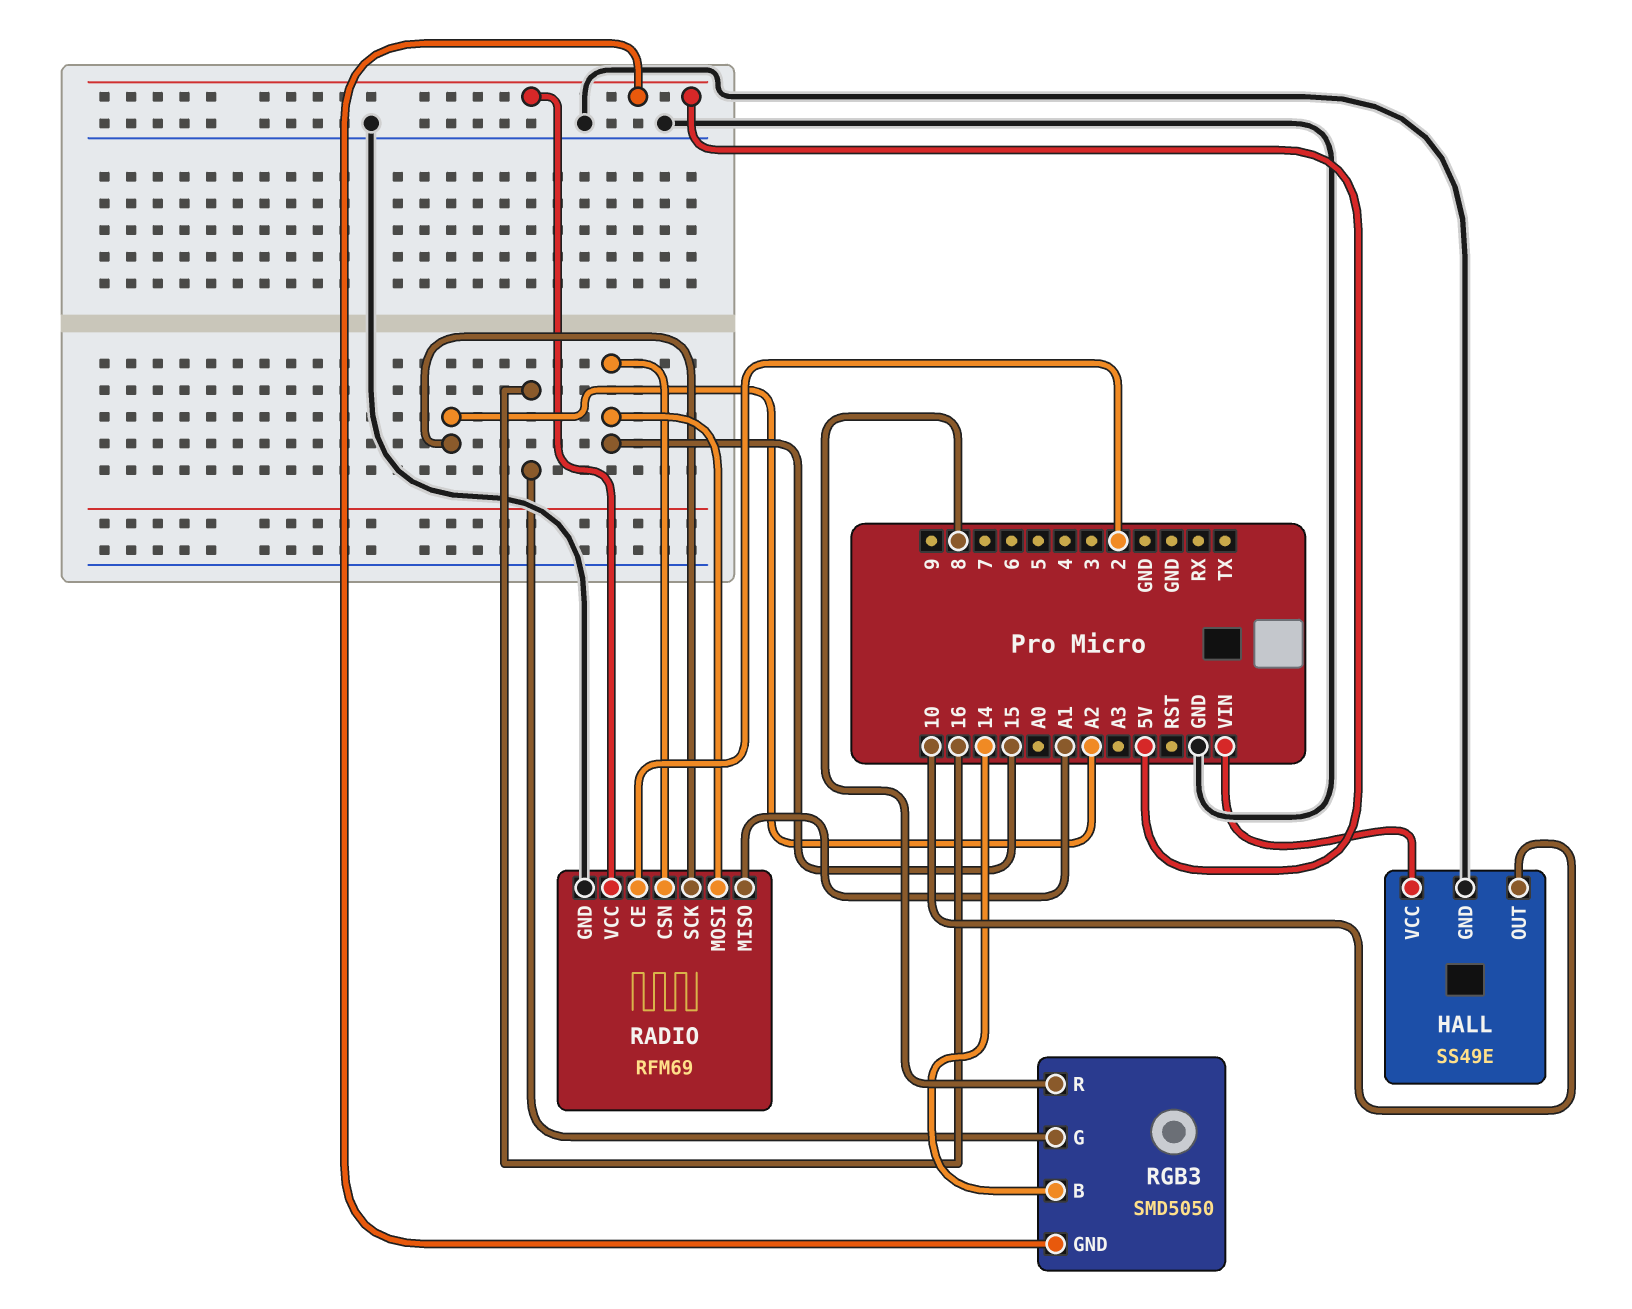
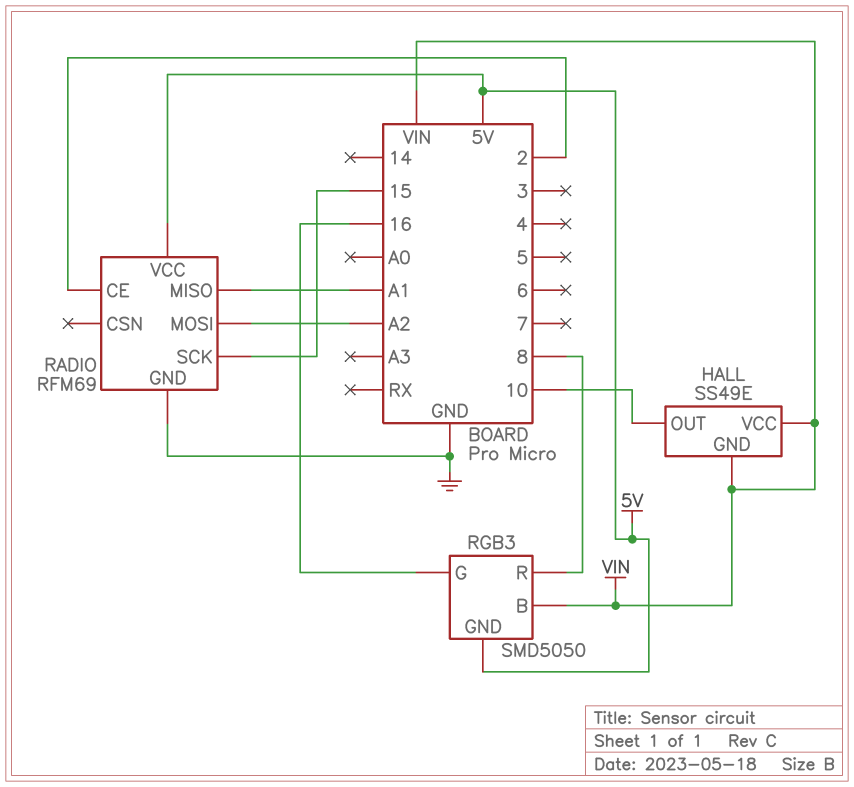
HALL pin GND: GND -> VIN
RADIO pin CSN: 15 -> none
RADIO pin MOSI: 15 -> A2
RADIO pin SCK: A2 -> 15
RGB3 pin B: 14 -> VIN

